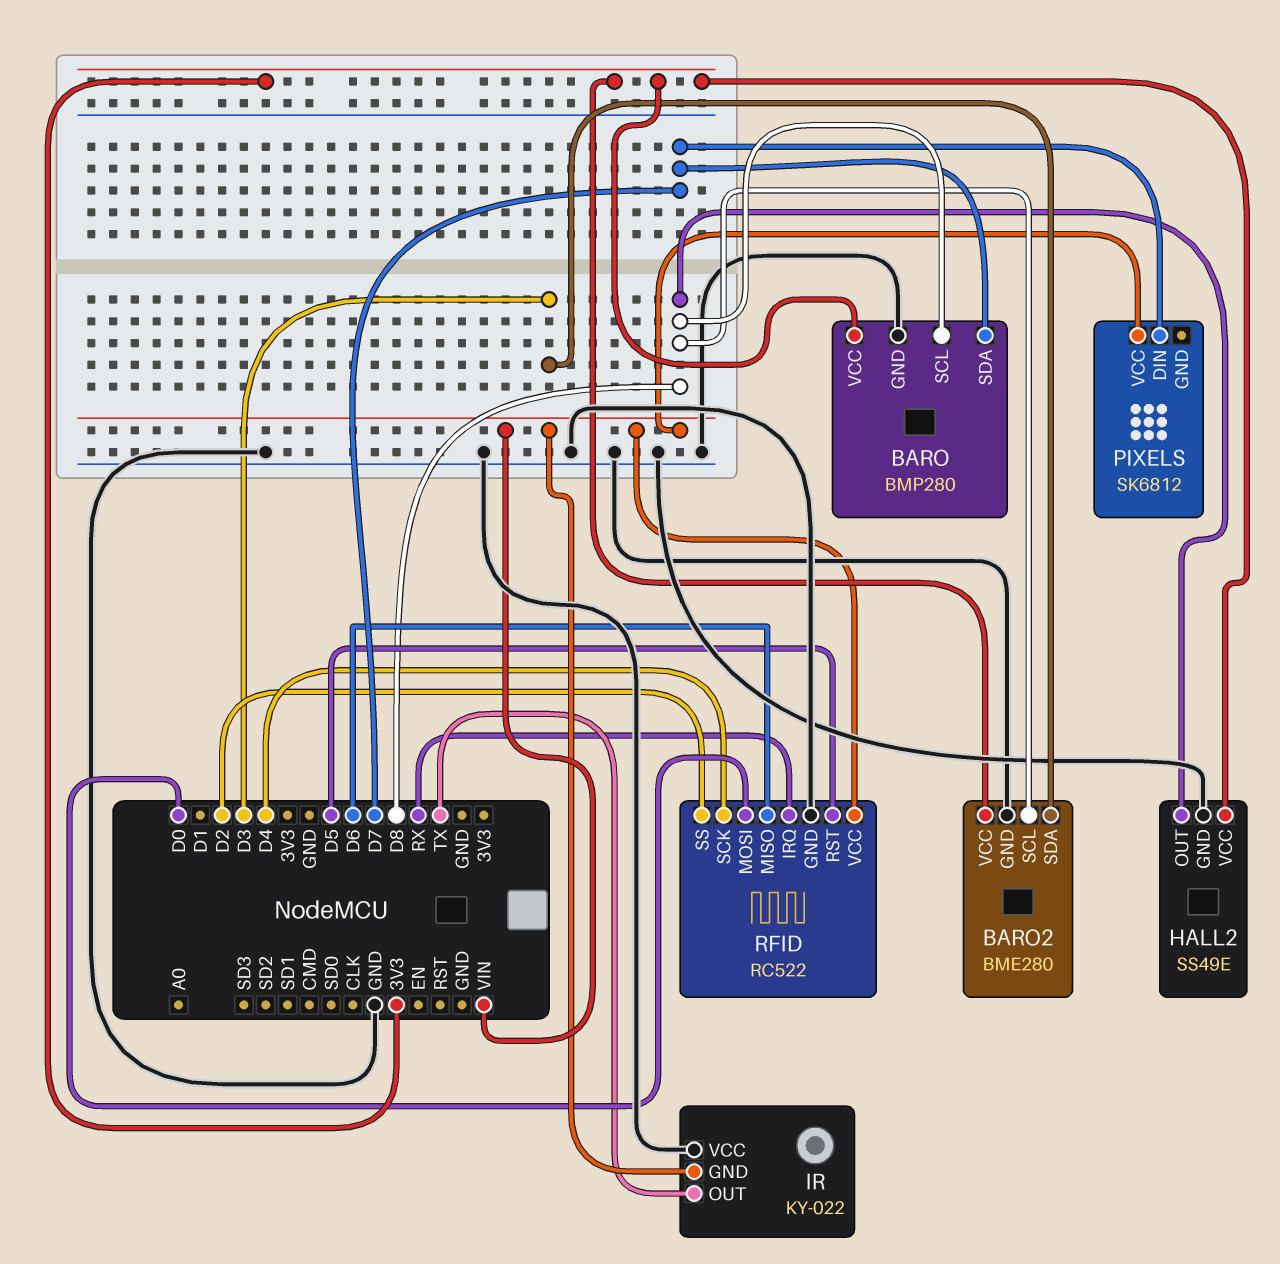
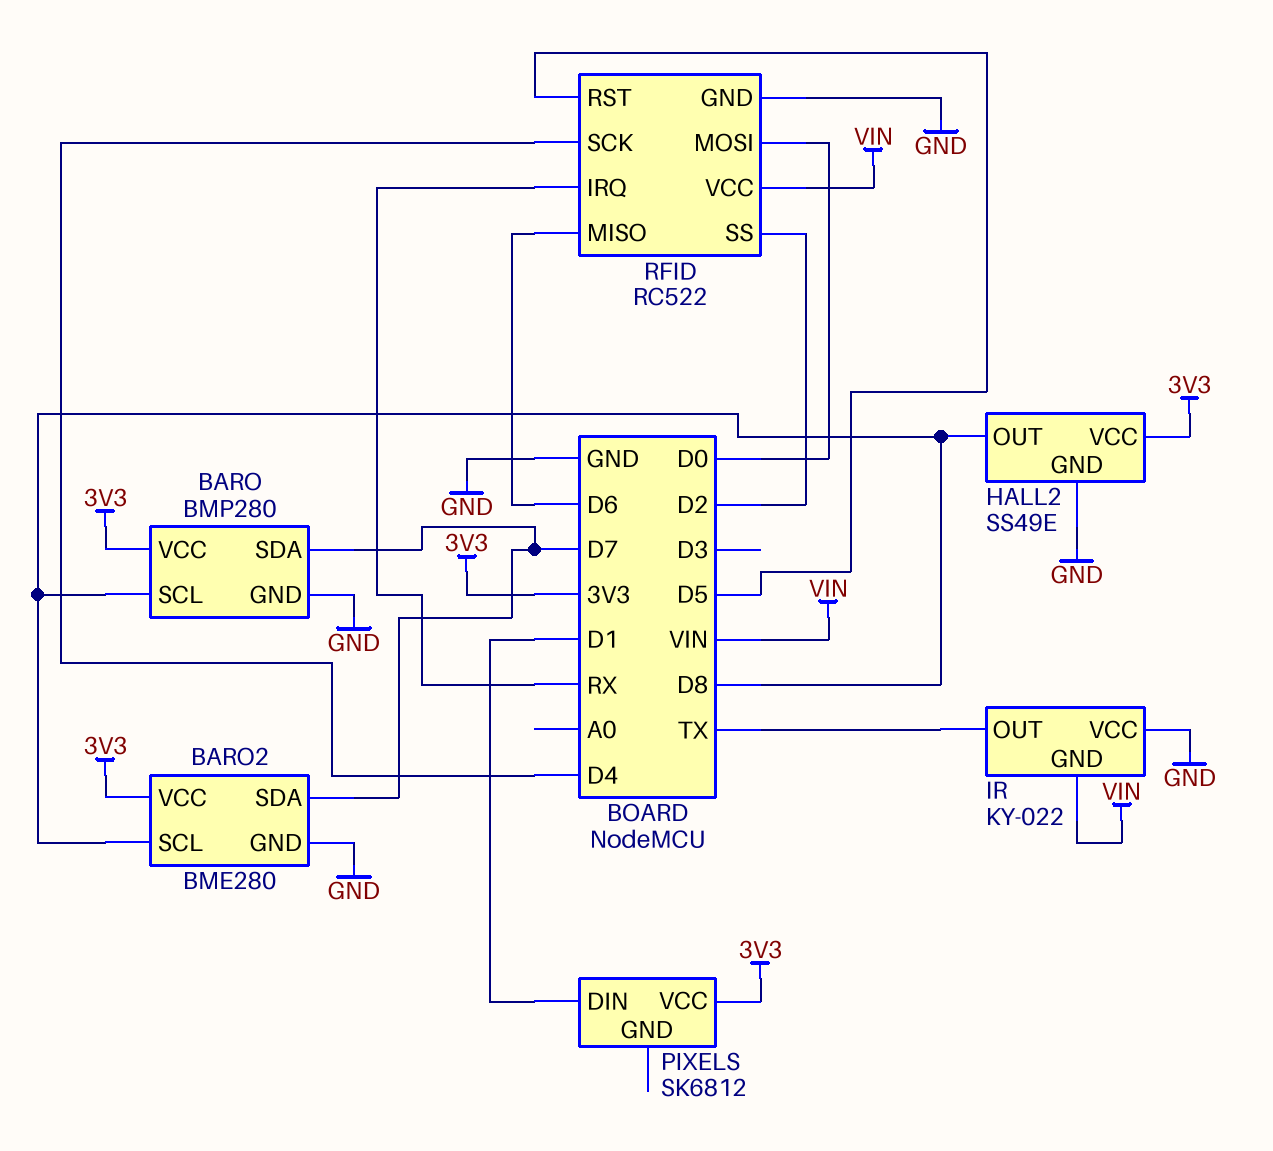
BARO2 pin SDA: D3 -> D7
PIXELS pin DIN: D7 -> D1
PIXELS pin VCC: VIN -> 3V3

